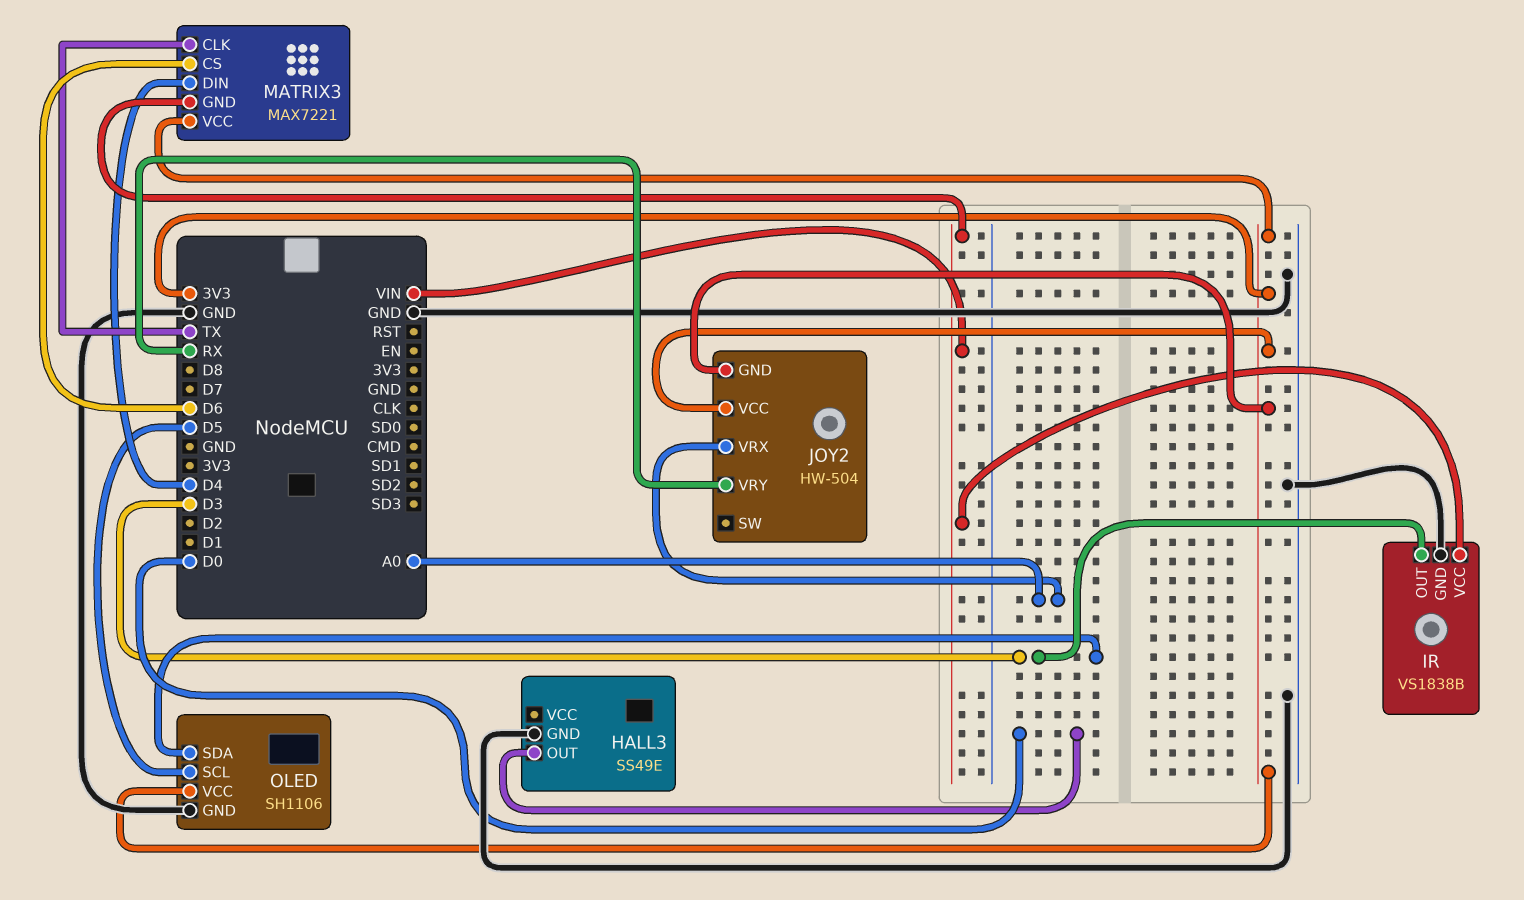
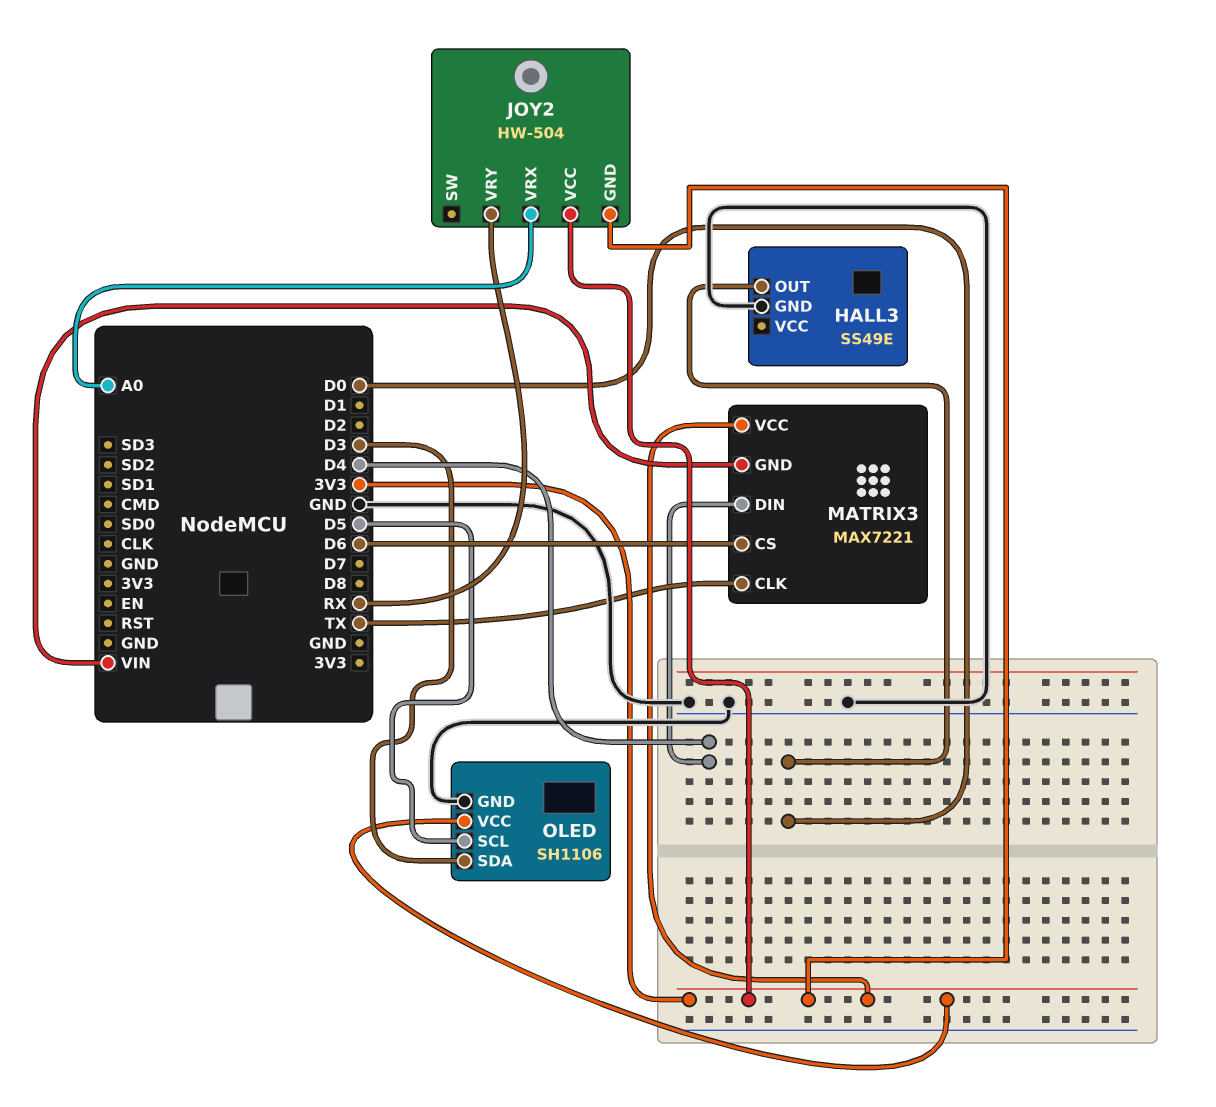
IR: VS1838B -> none
IR pin GND: GND -> none
IR pin OUT: D3 -> none
IR pin VCC: VIN -> none

